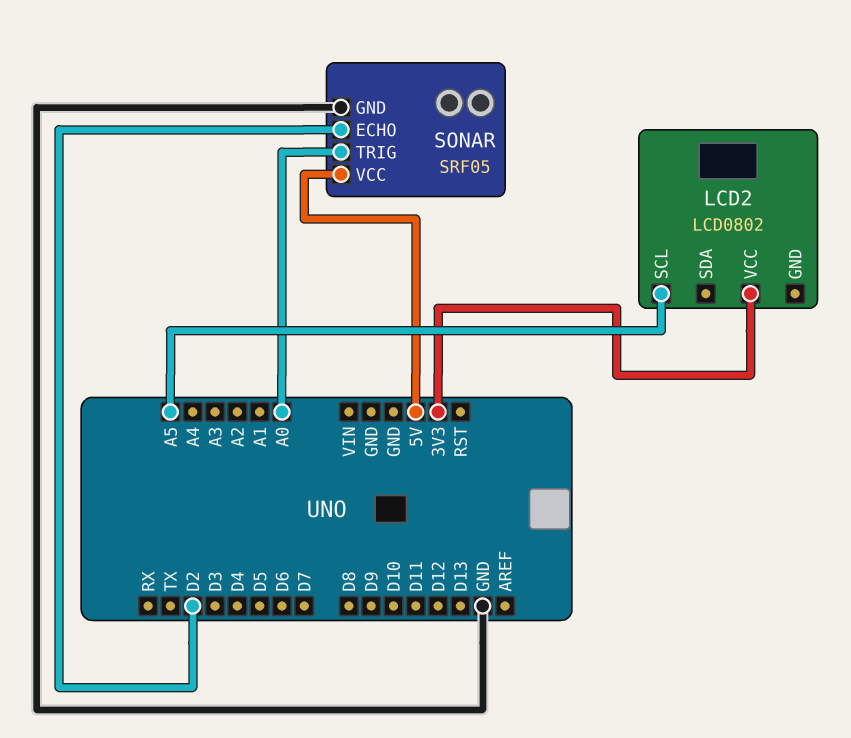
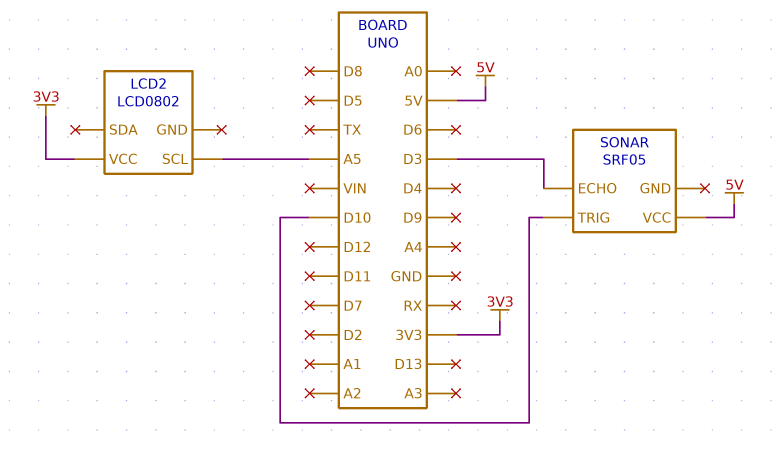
SONAR pin ECHO: D2 -> D3
SONAR pin GND: GND -> none
SONAR pin TRIG: A0 -> D10

